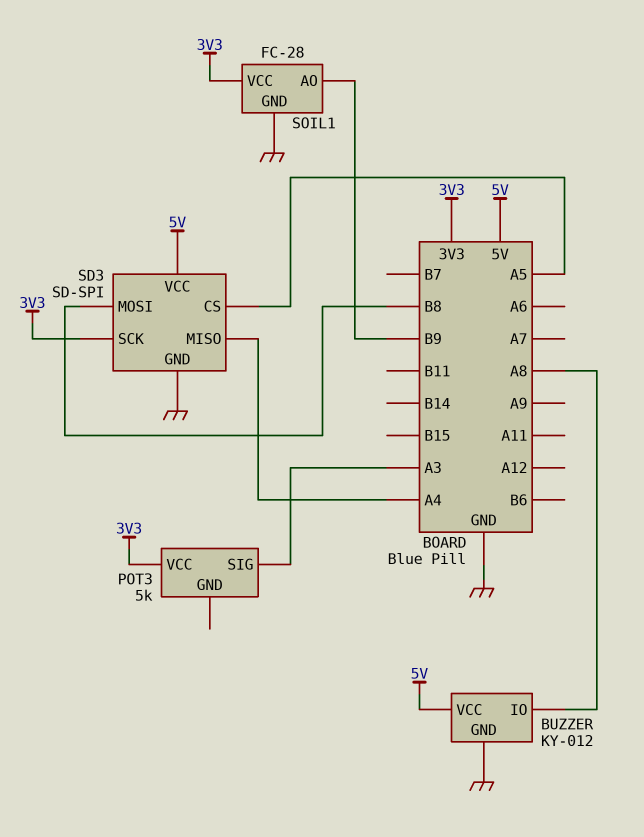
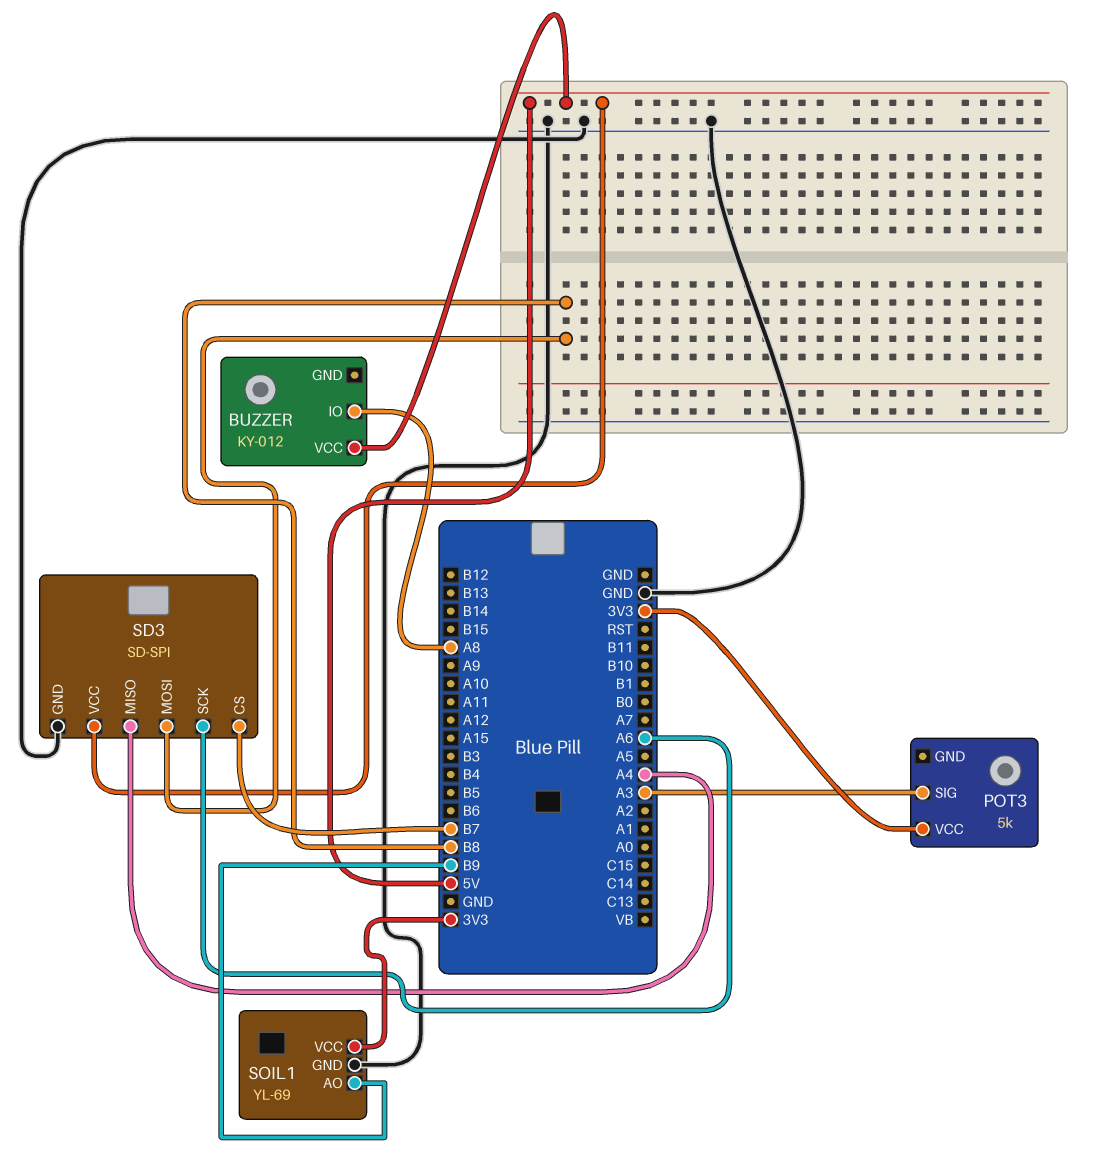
BUZZER pin GND: GND -> none
SD3 pin CS: A5 -> B7
SD3 pin SCK: 3V3 -> A6
SOIL1: FC-28 -> YL-69

